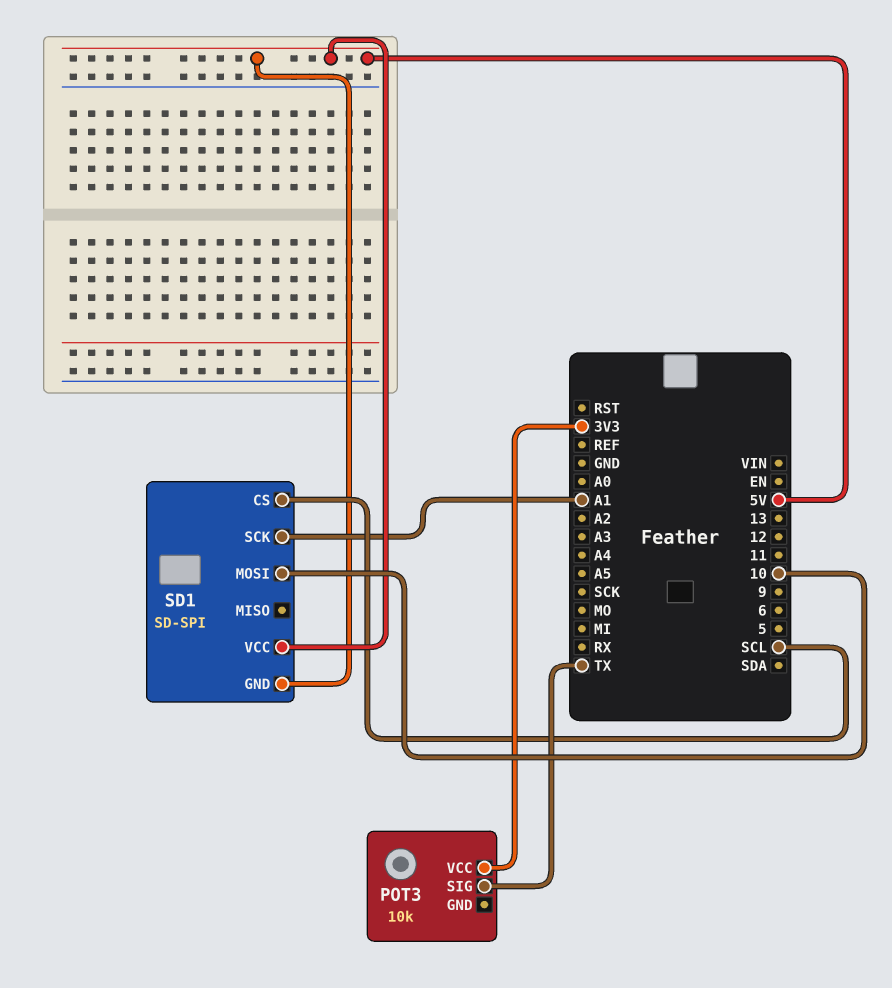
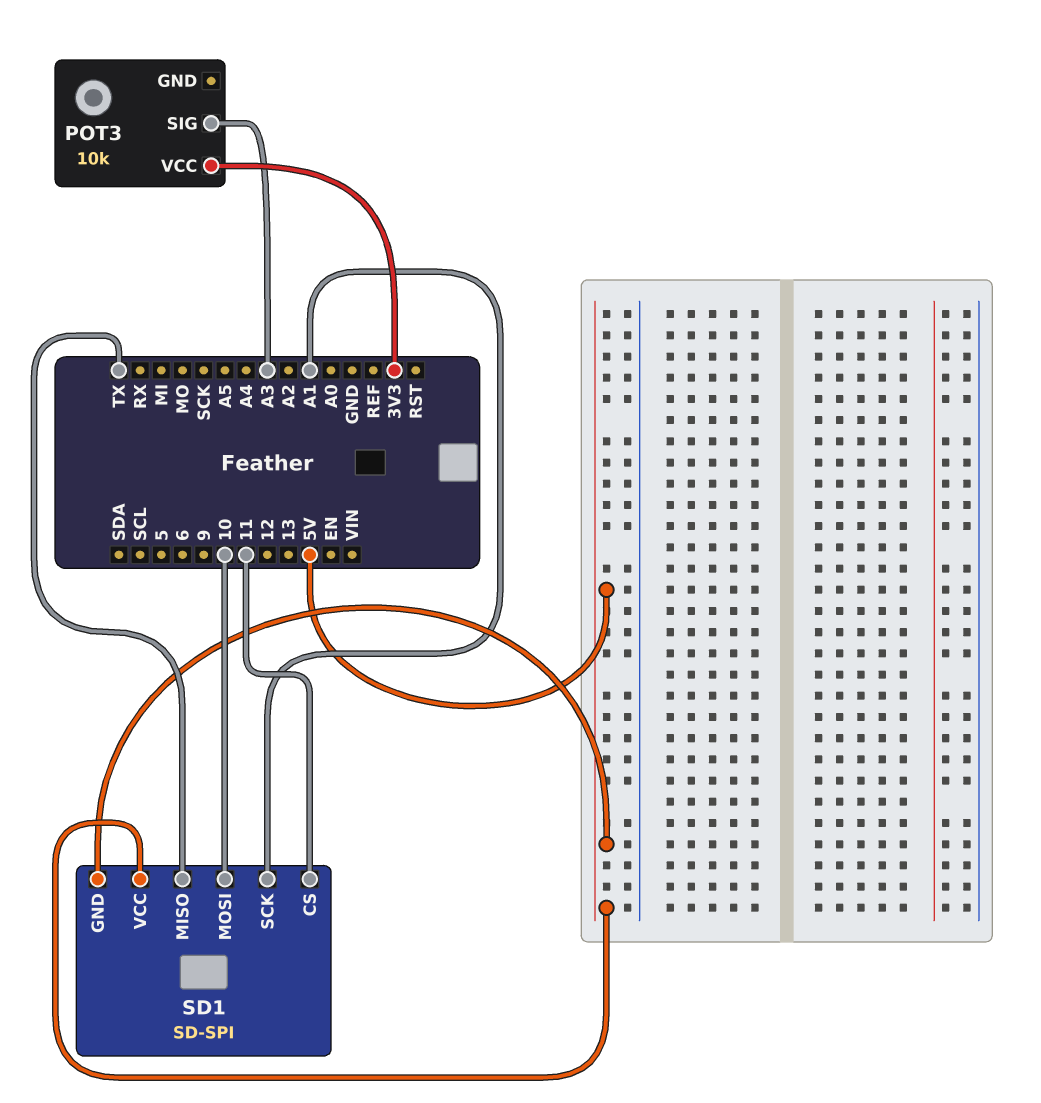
POT3 pin SIG: TX -> A3
SD1 pin CS: SCL -> 11
SD1 pin MISO: none -> TX

